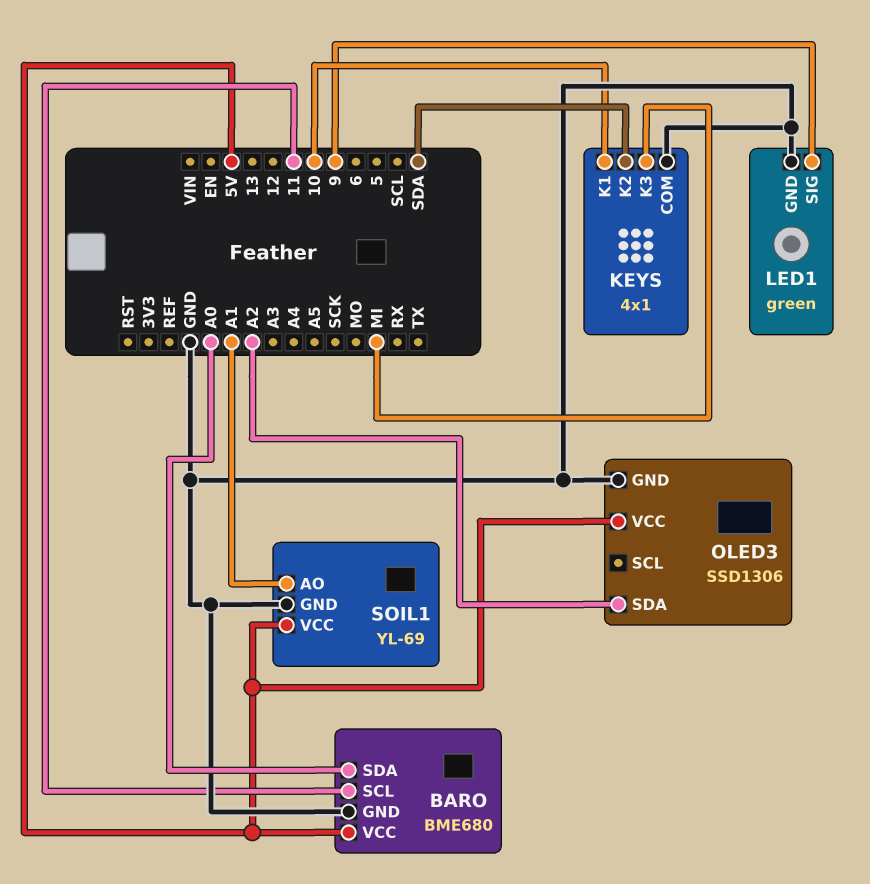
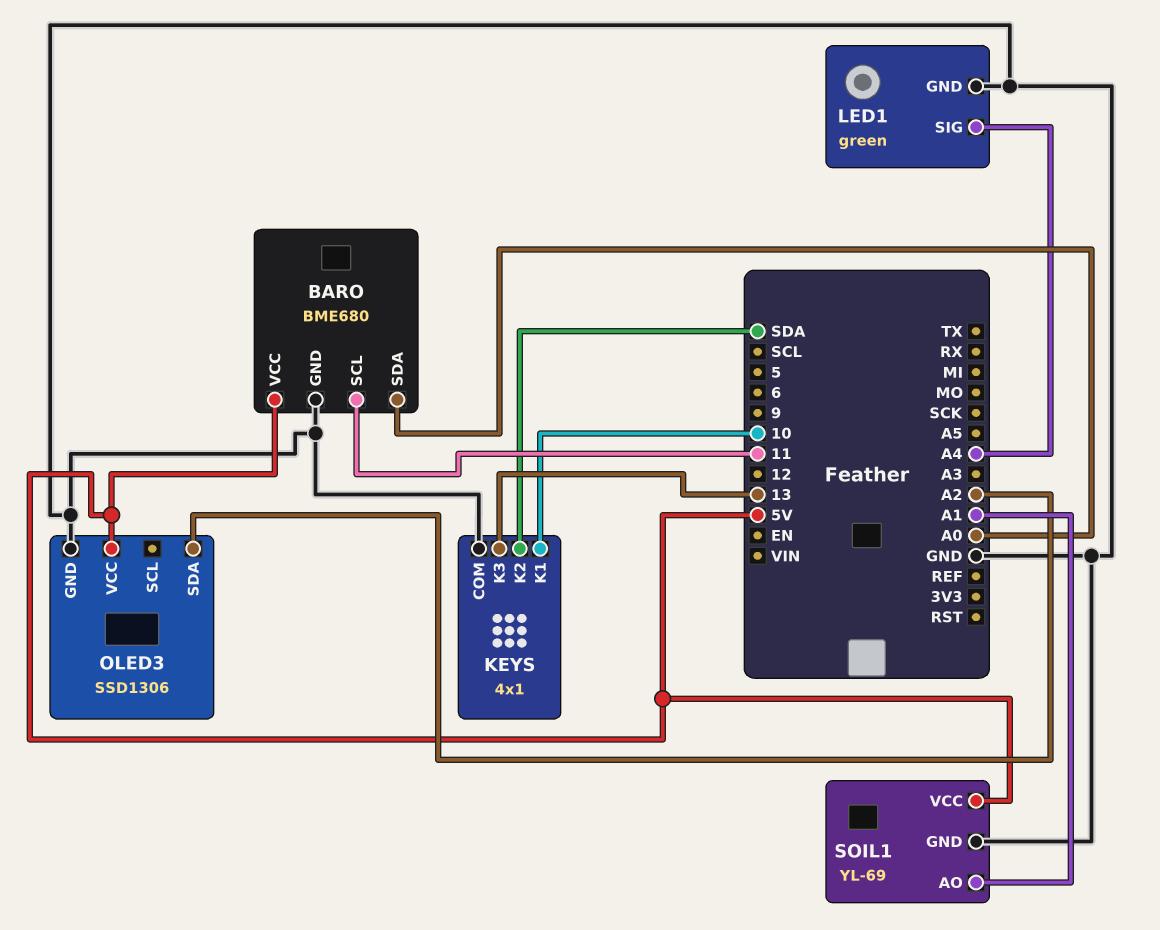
KEYS pin K3: MI -> 13
LED1 pin SIG: 9 -> A4

